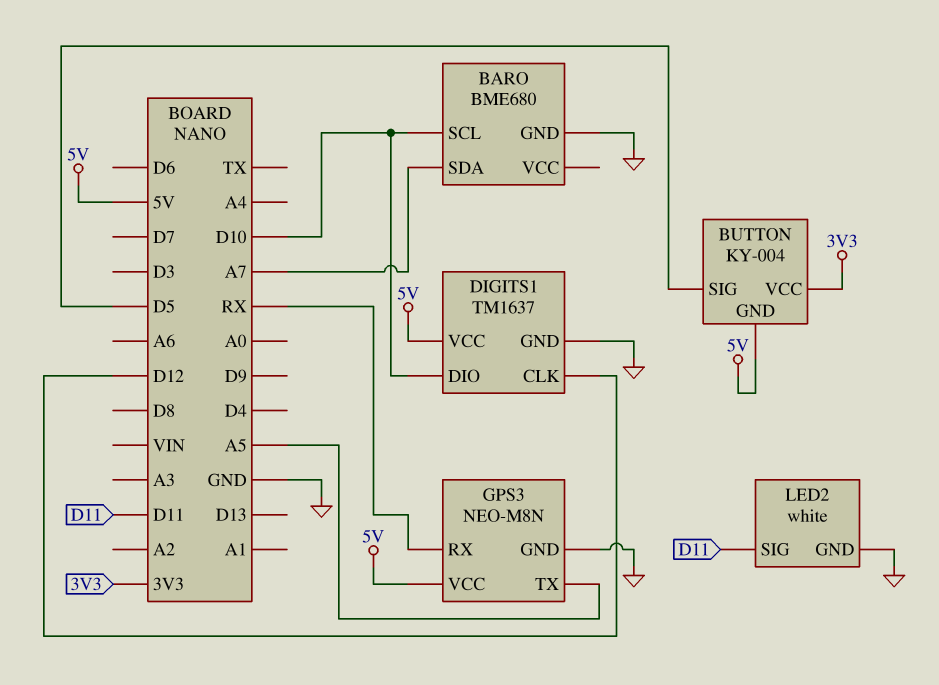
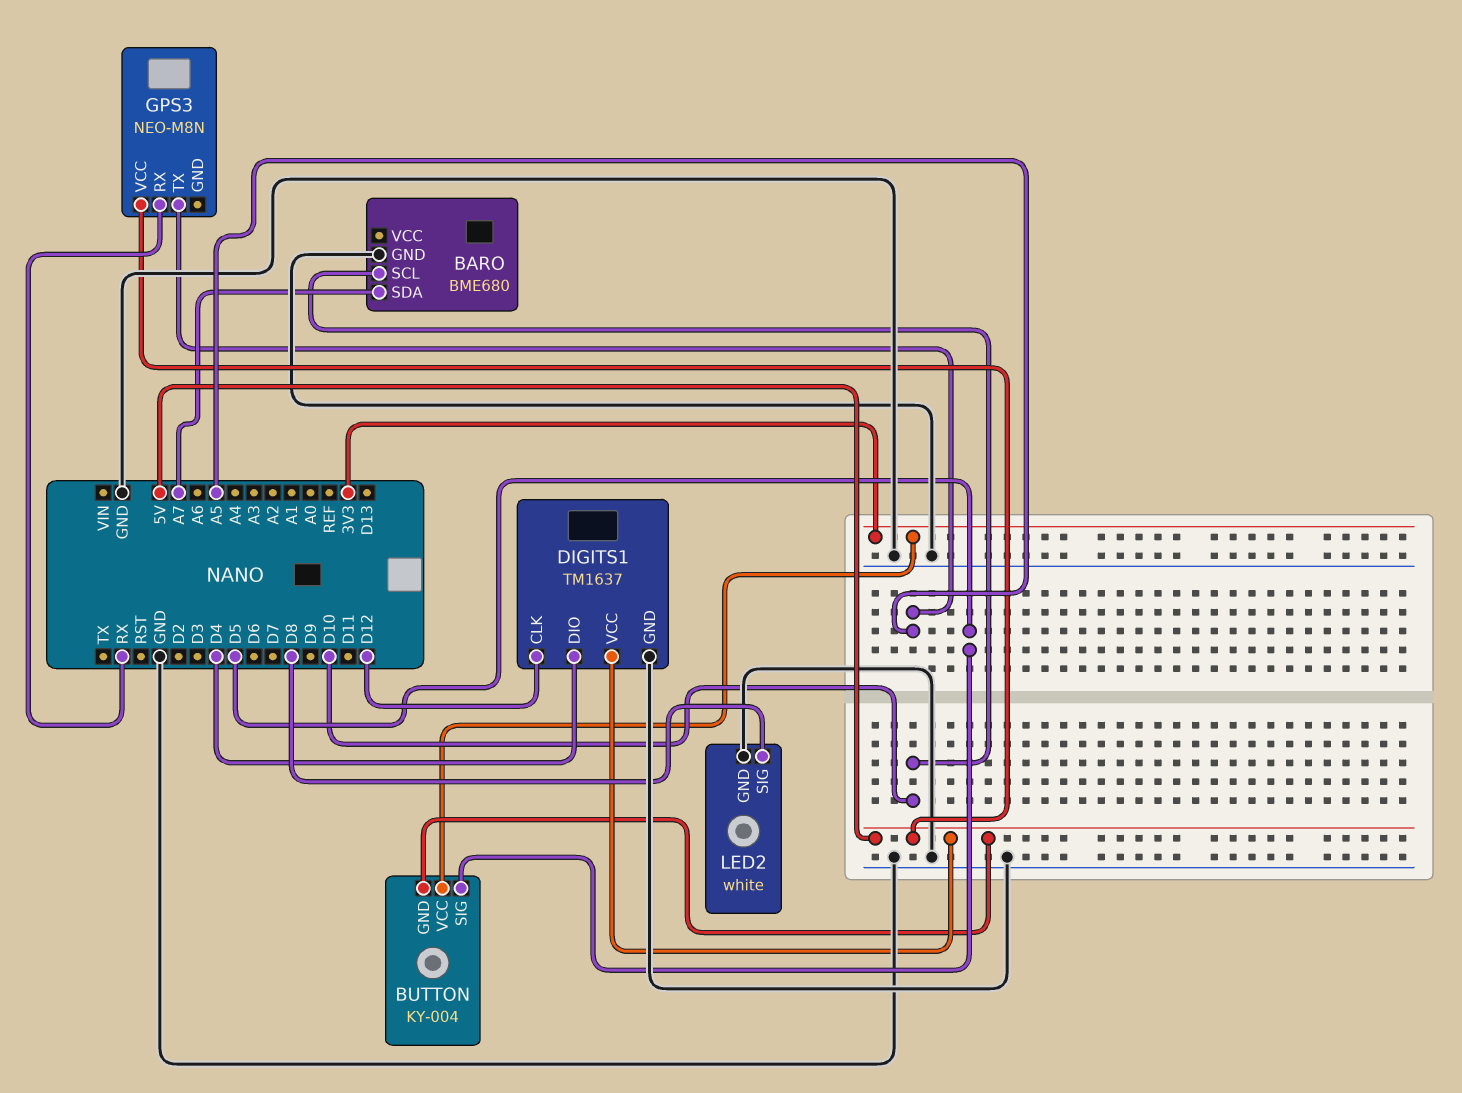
DIGITS1 pin DIO: D10 -> D4
GPS3 pin GND: GND -> none
LED2 pin SIG: D11 -> D8

